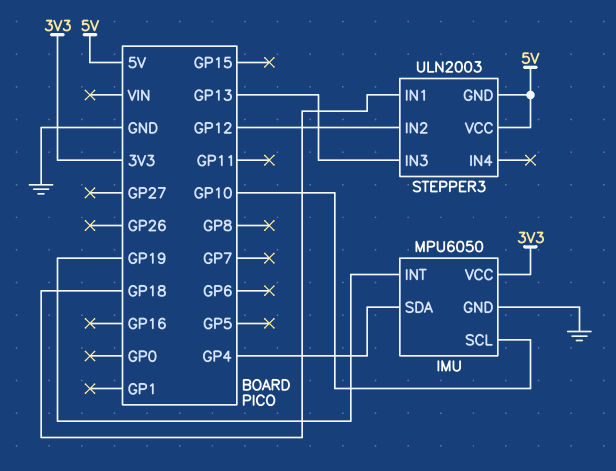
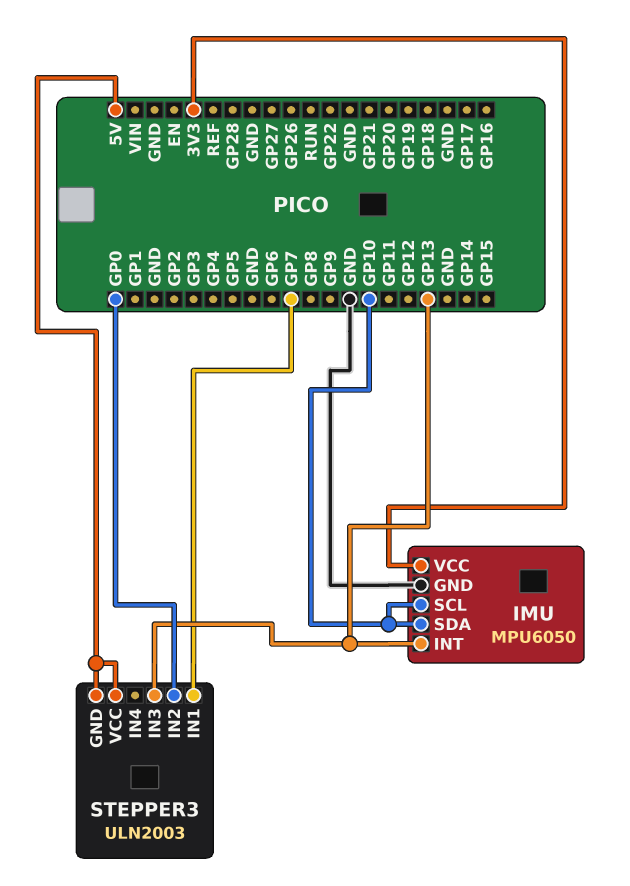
IMU pin INT: GP19 -> GP13
IMU pin SDA: GP4 -> GP10
STEPPER3 pin IN1: GP18 -> GP7
STEPPER3 pin IN2: GP12 -> GP0

